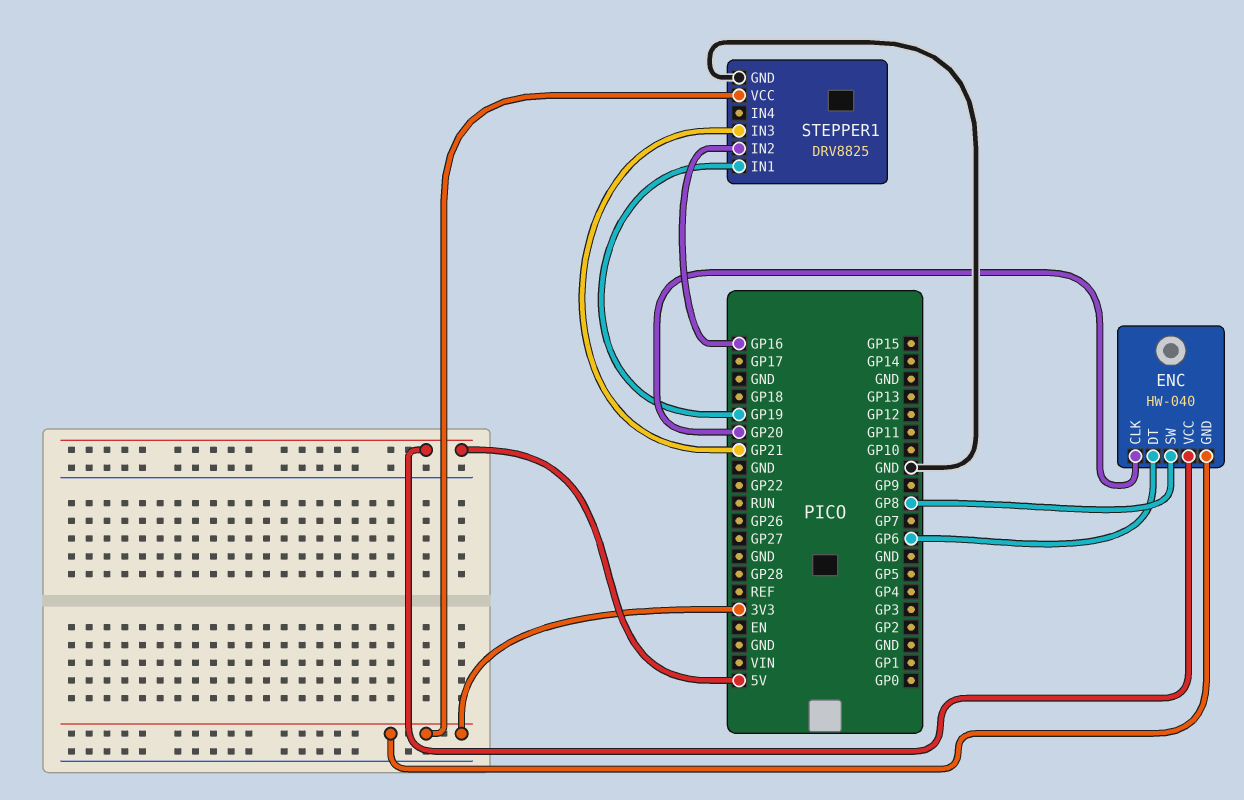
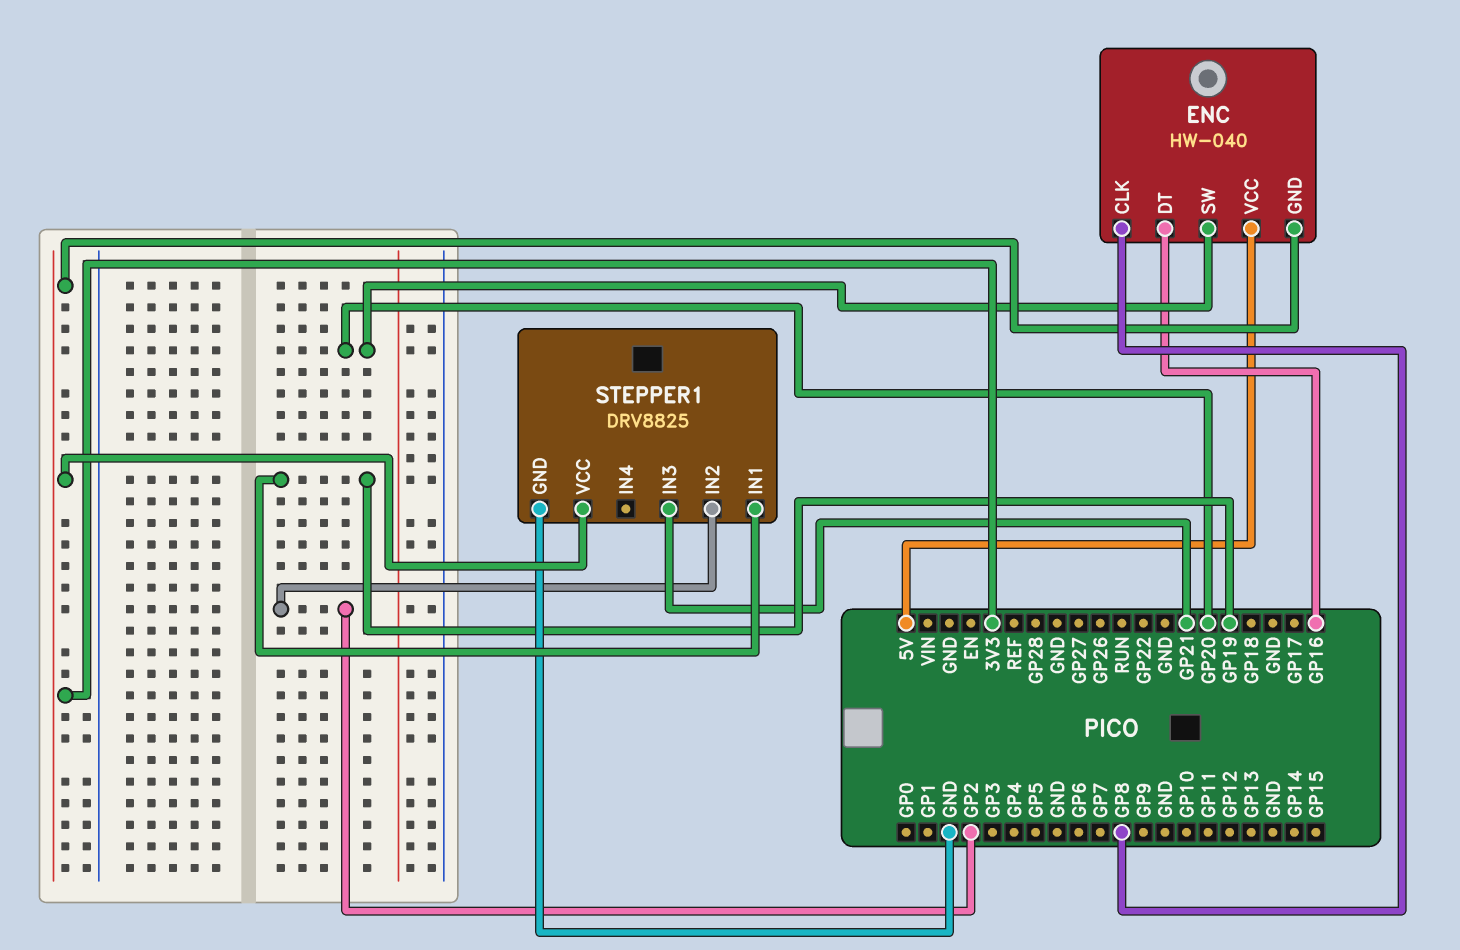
ENC pin CLK: GP20 -> GP8
ENC pin DT: GP6 -> GP16
ENC pin SW: GP8 -> GP20
STEPPER1 pin IN2: GP16 -> GP2

